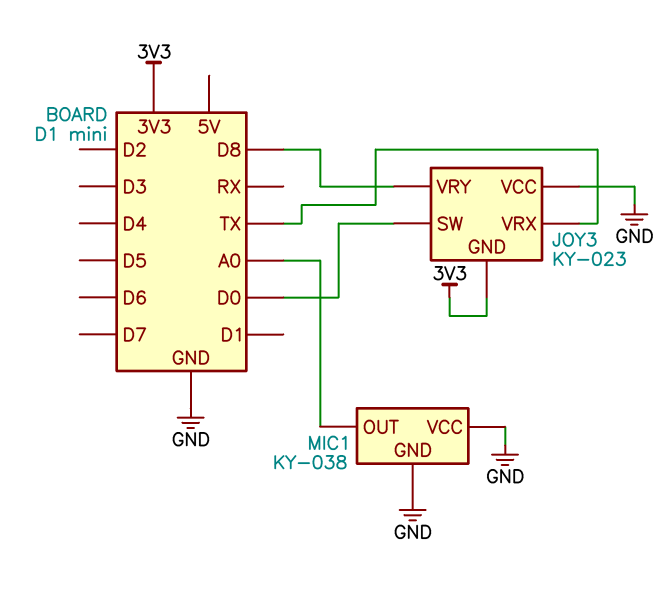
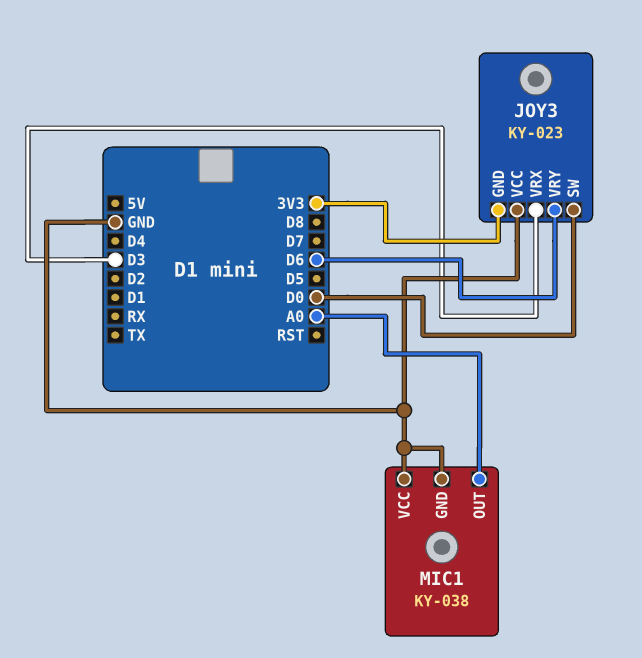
JOY3 pin VRX: TX -> D3
JOY3 pin VRY: D8 -> D6

